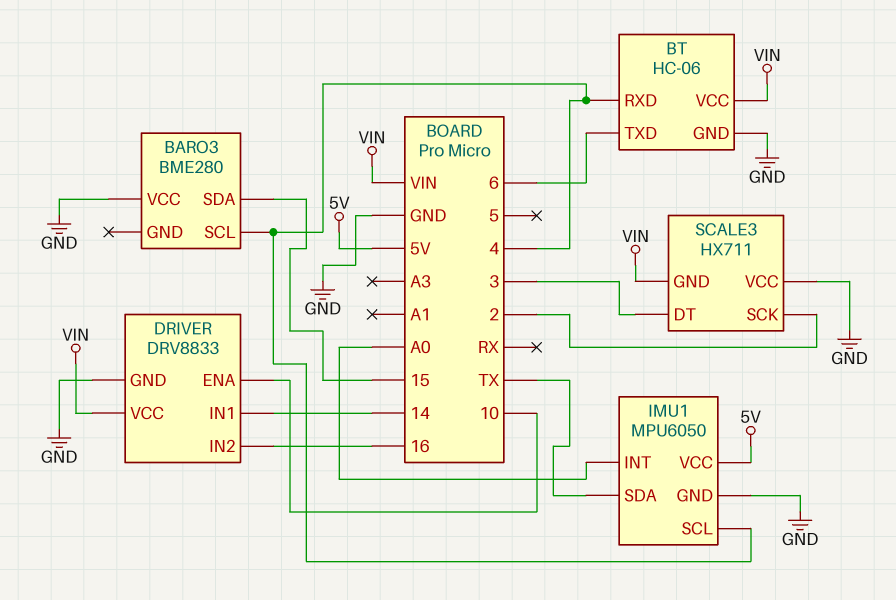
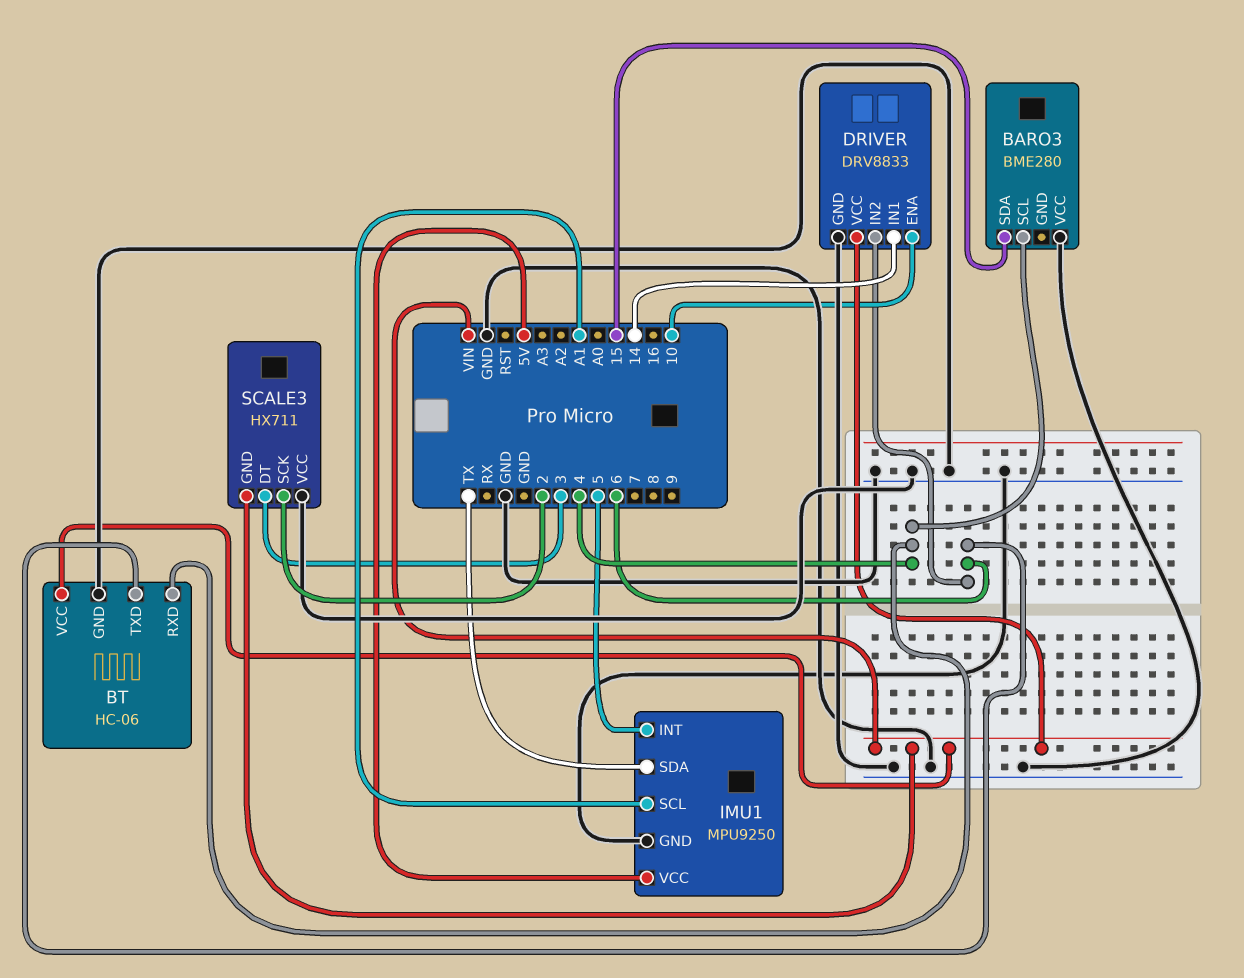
DRIVER pin IN2: 16 -> 6
IMU1: MPU6050 -> MPU9250
IMU1 pin INT: A0 -> 5
IMU1 pin SCL: 4 -> A1

